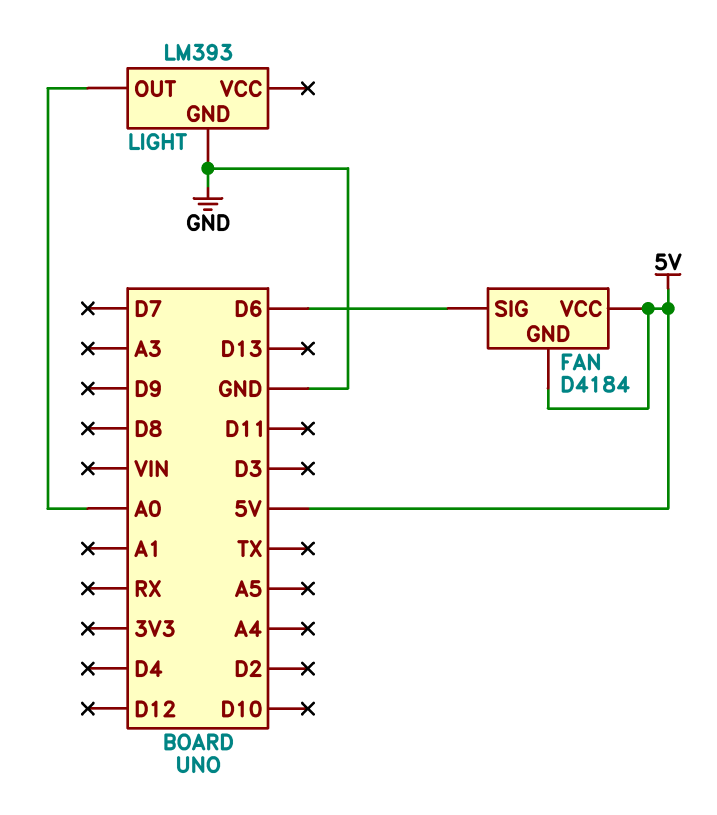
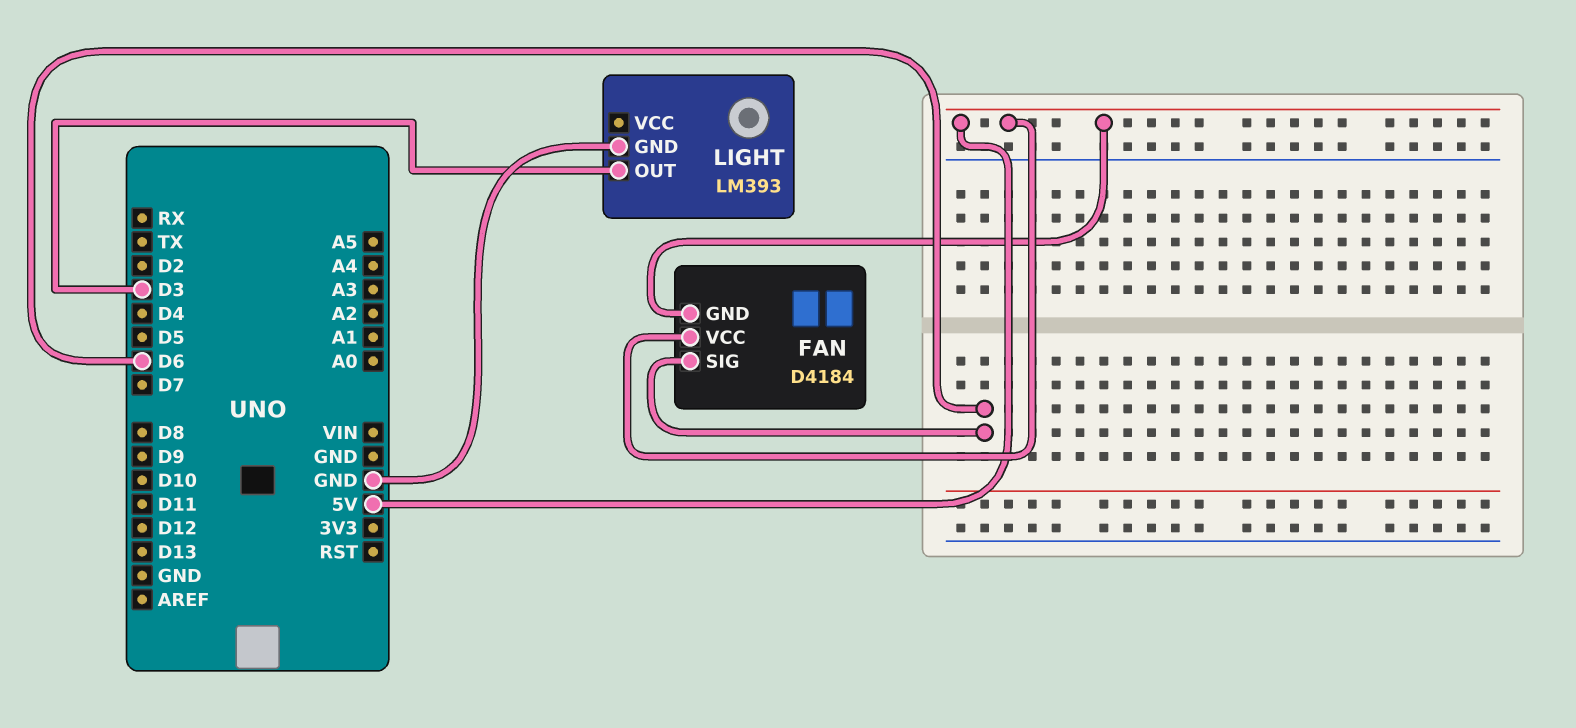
LIGHT pin OUT: A0 -> D3

